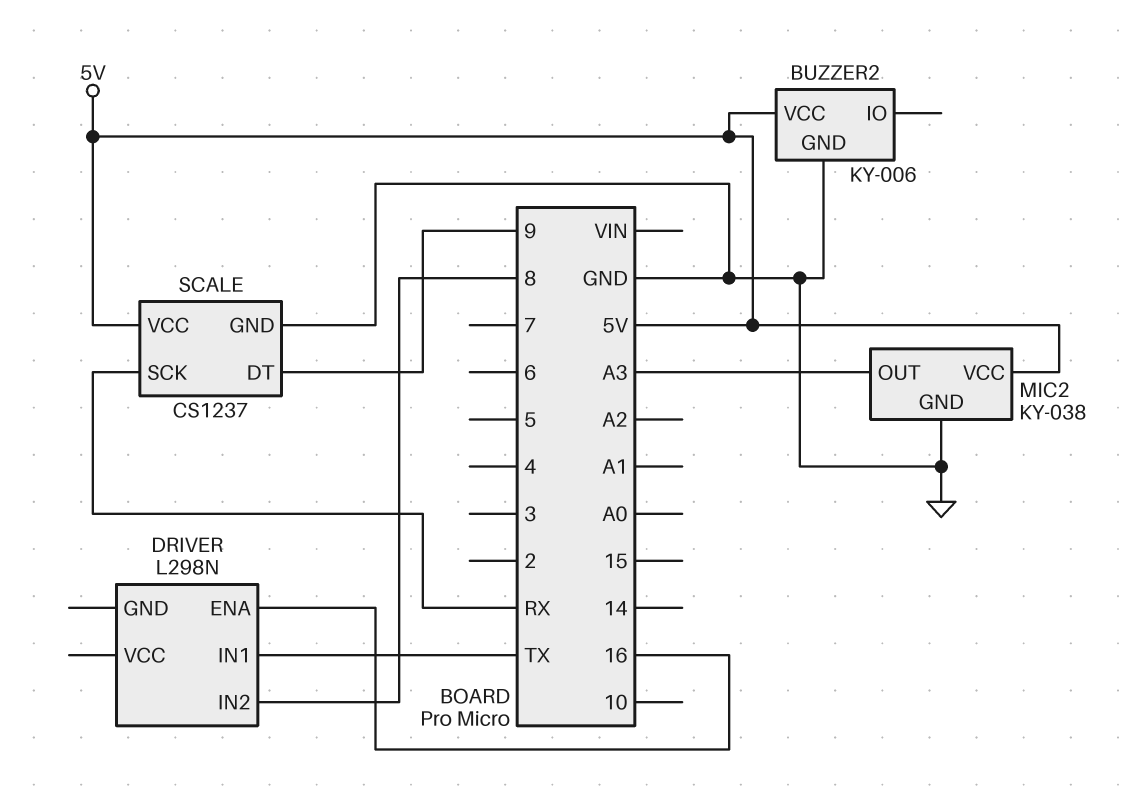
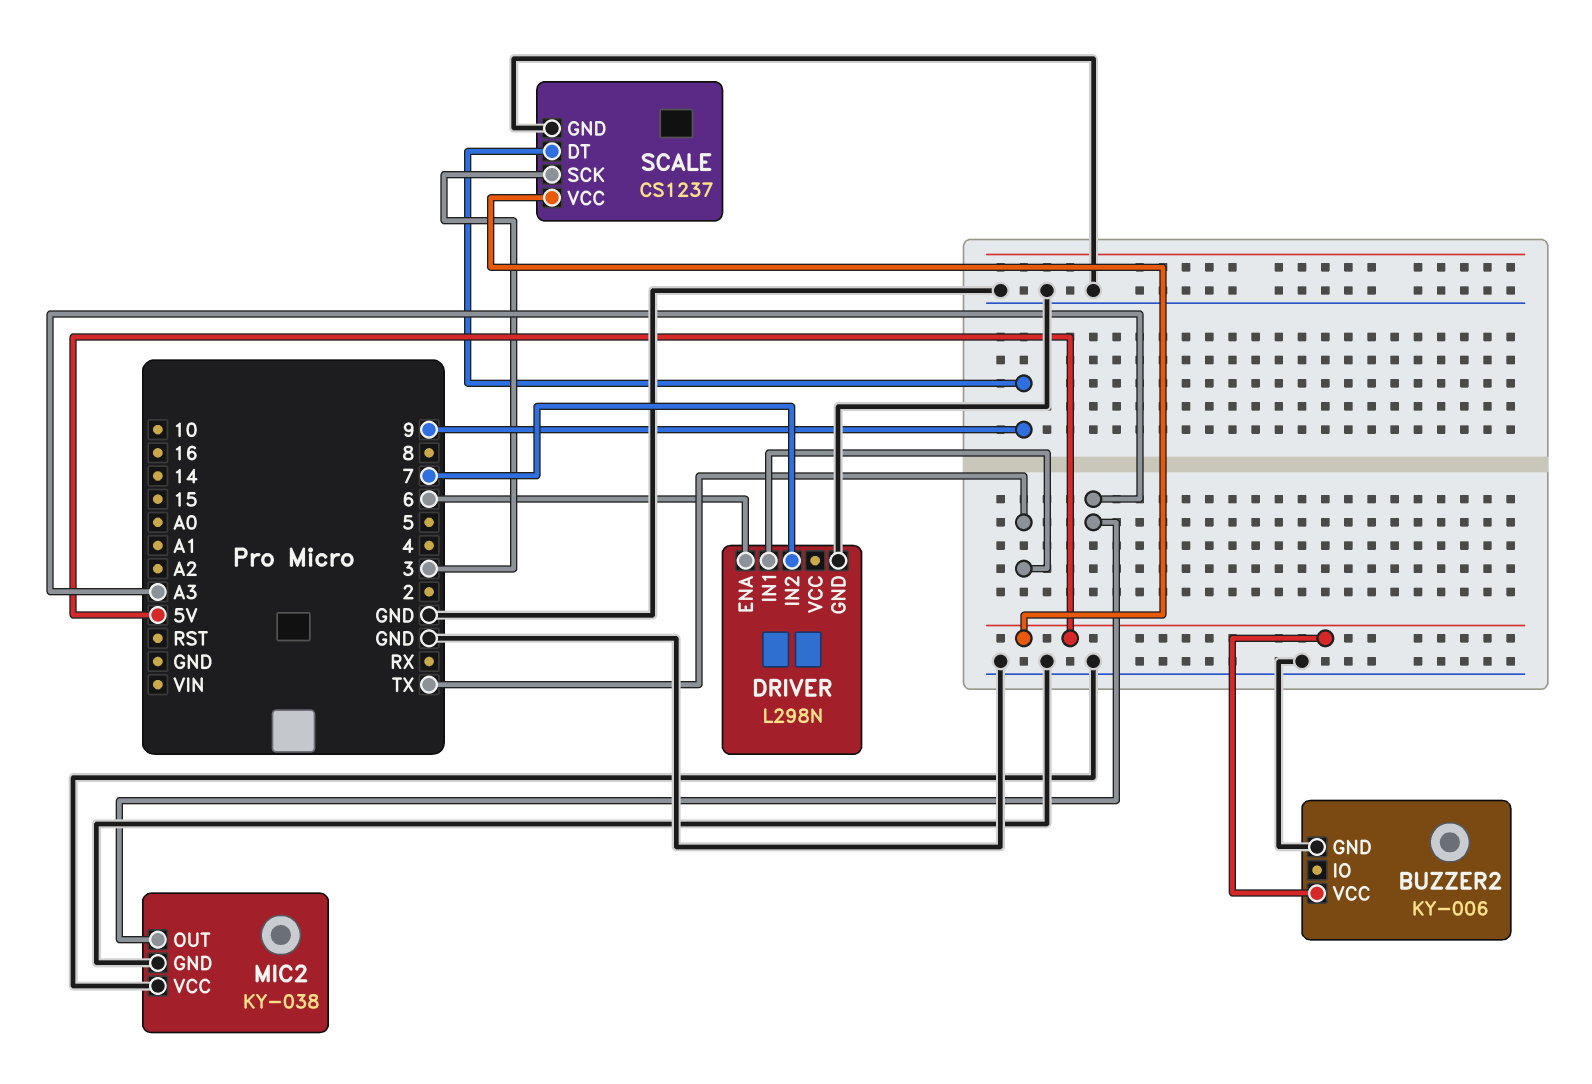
DRIVER pin ENA: 16 -> 6
DRIVER pin GND: none -> GND
DRIVER pin IN2: 8 -> 7
MIC2 pin VCC: 5V -> GND
SCALE pin SCK: RX -> 3

